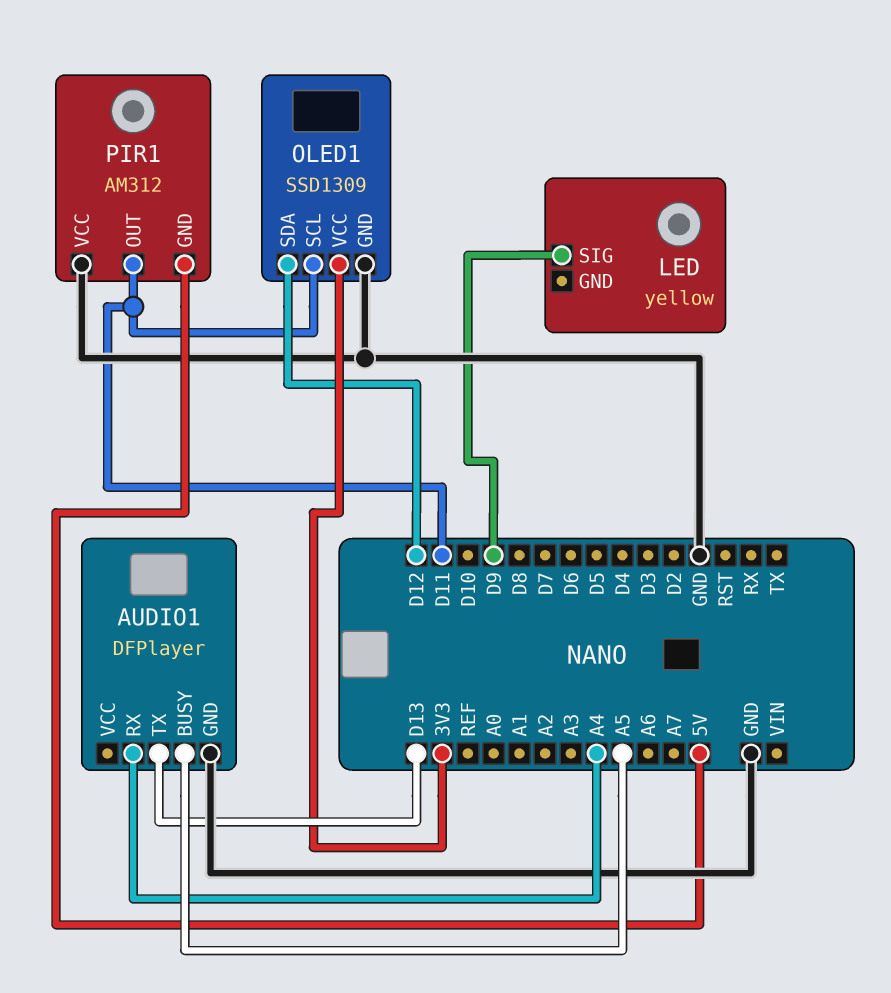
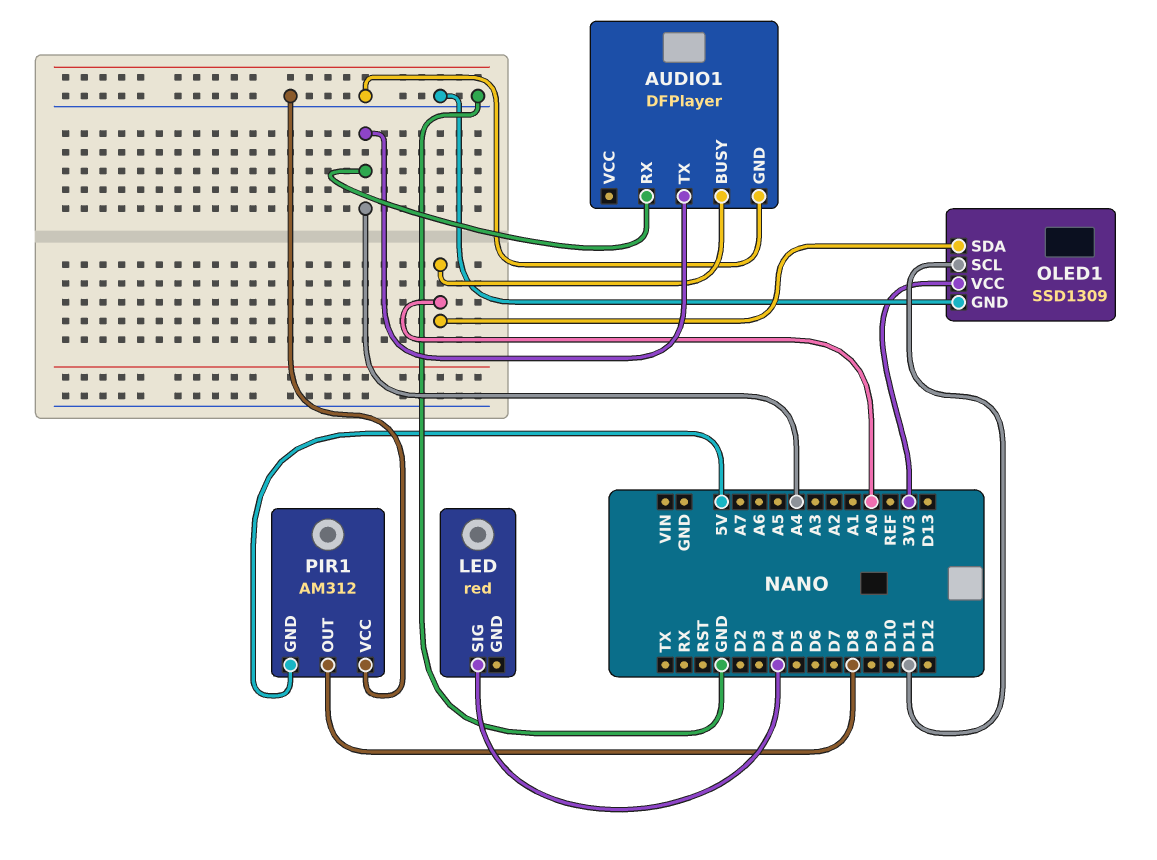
AUDIO1 pin BUSY: A5 -> A0
AUDIO1 pin TX: D13 -> A4
LED: yellow -> red
LED pin SIG: D9 -> D4
OLED1 pin SDA: D12 -> A0
PIR1 pin OUT: D11 -> D8

